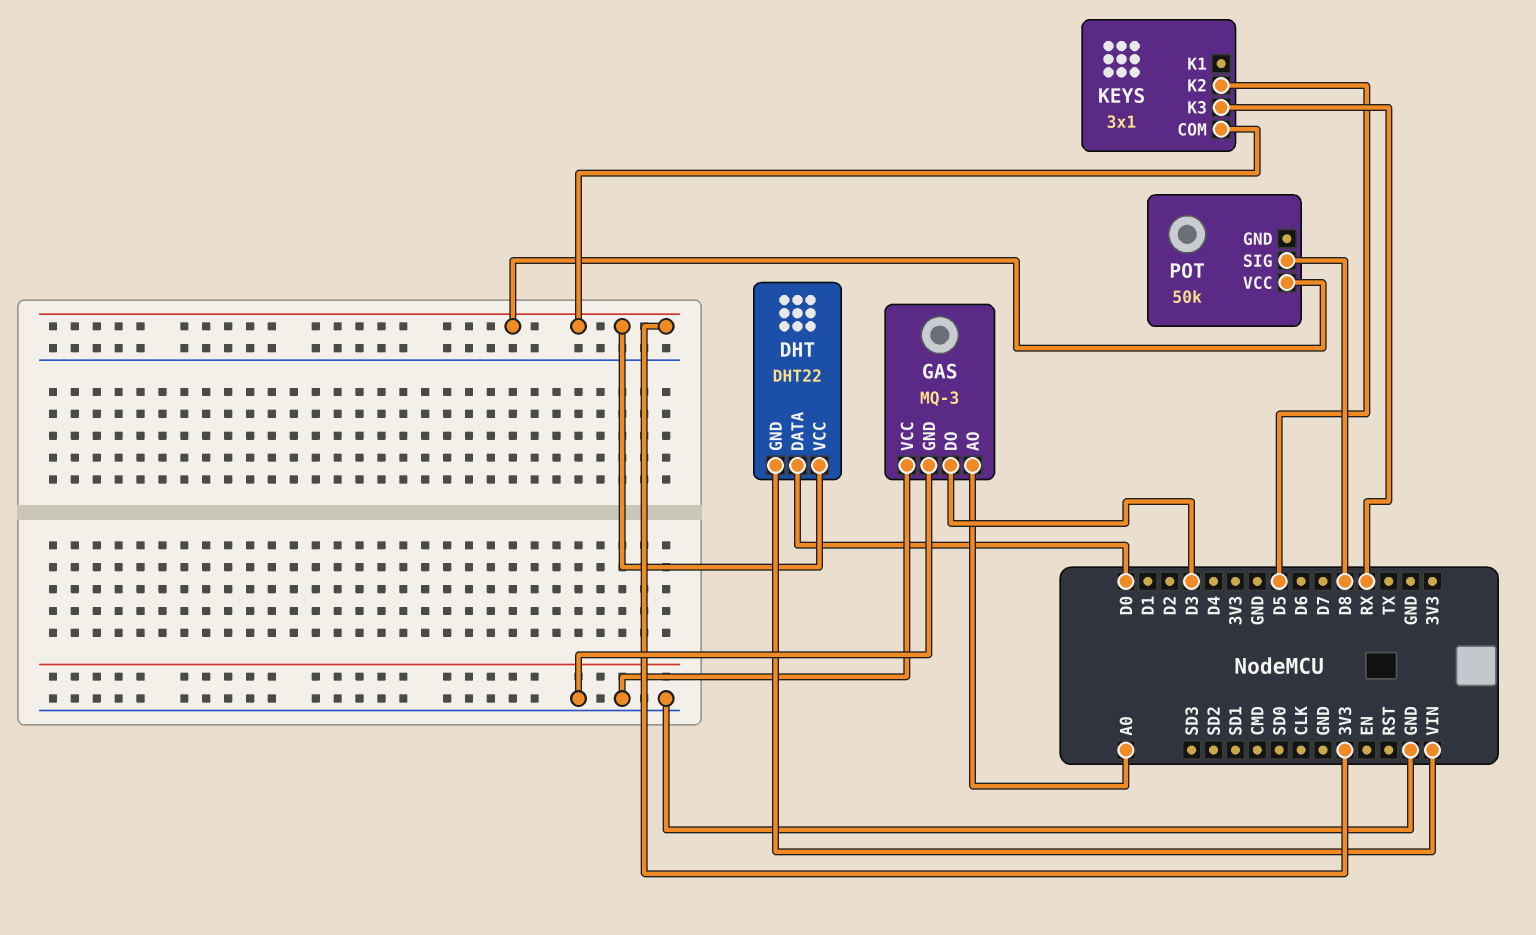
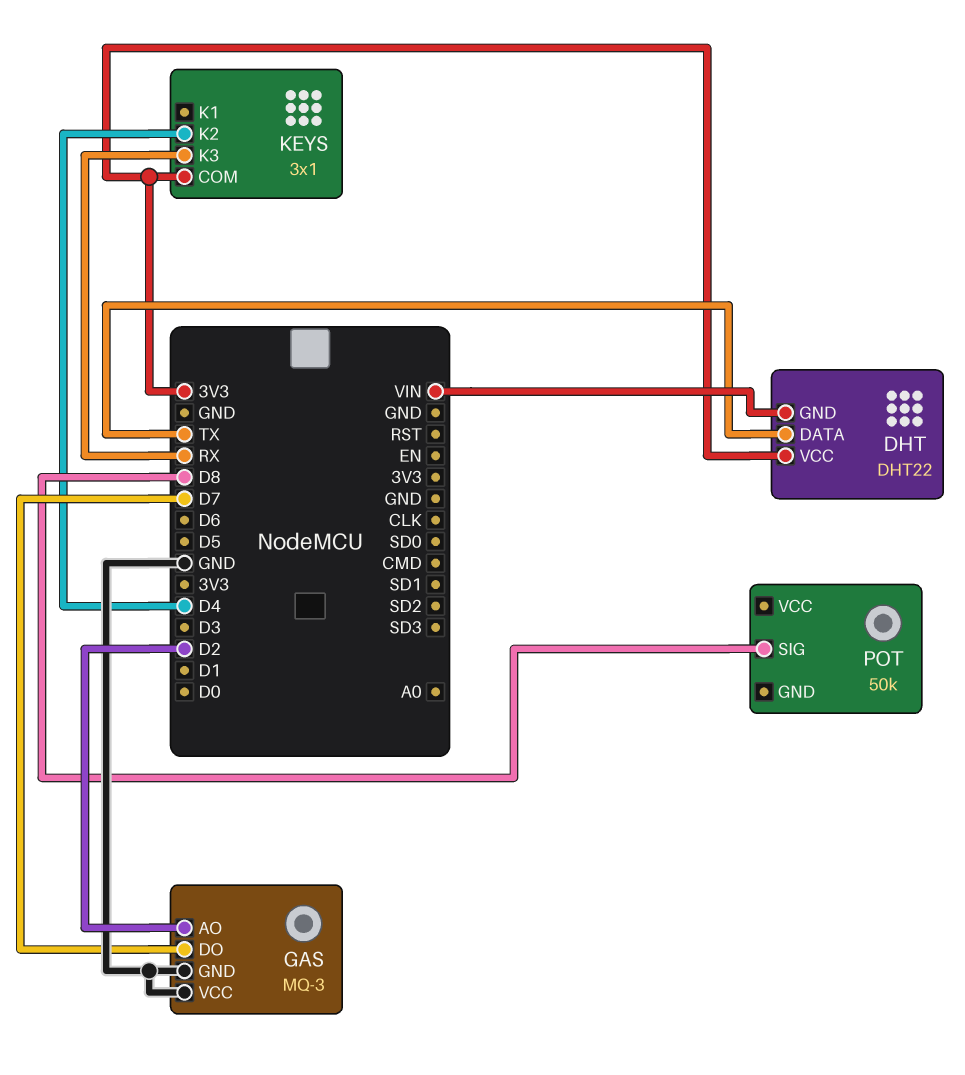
DHT pin DATA: D0 -> TX
GAS pin AO: A0 -> D2
GAS pin DO: D3 -> D7
KEYS pin K2: D5 -> D4
POT pin VCC: 3V3 -> none

